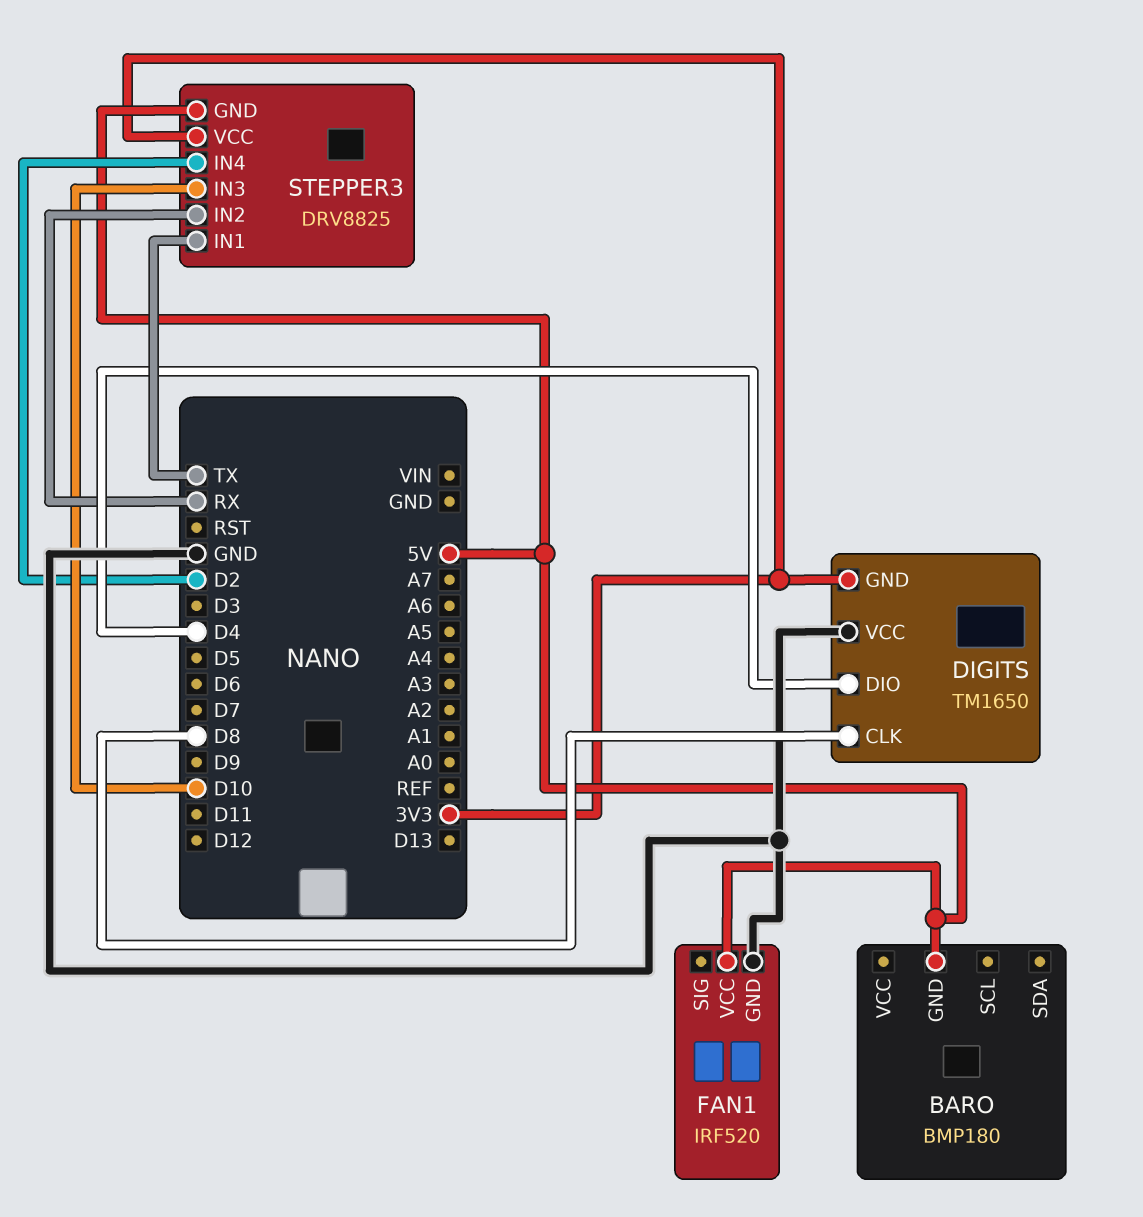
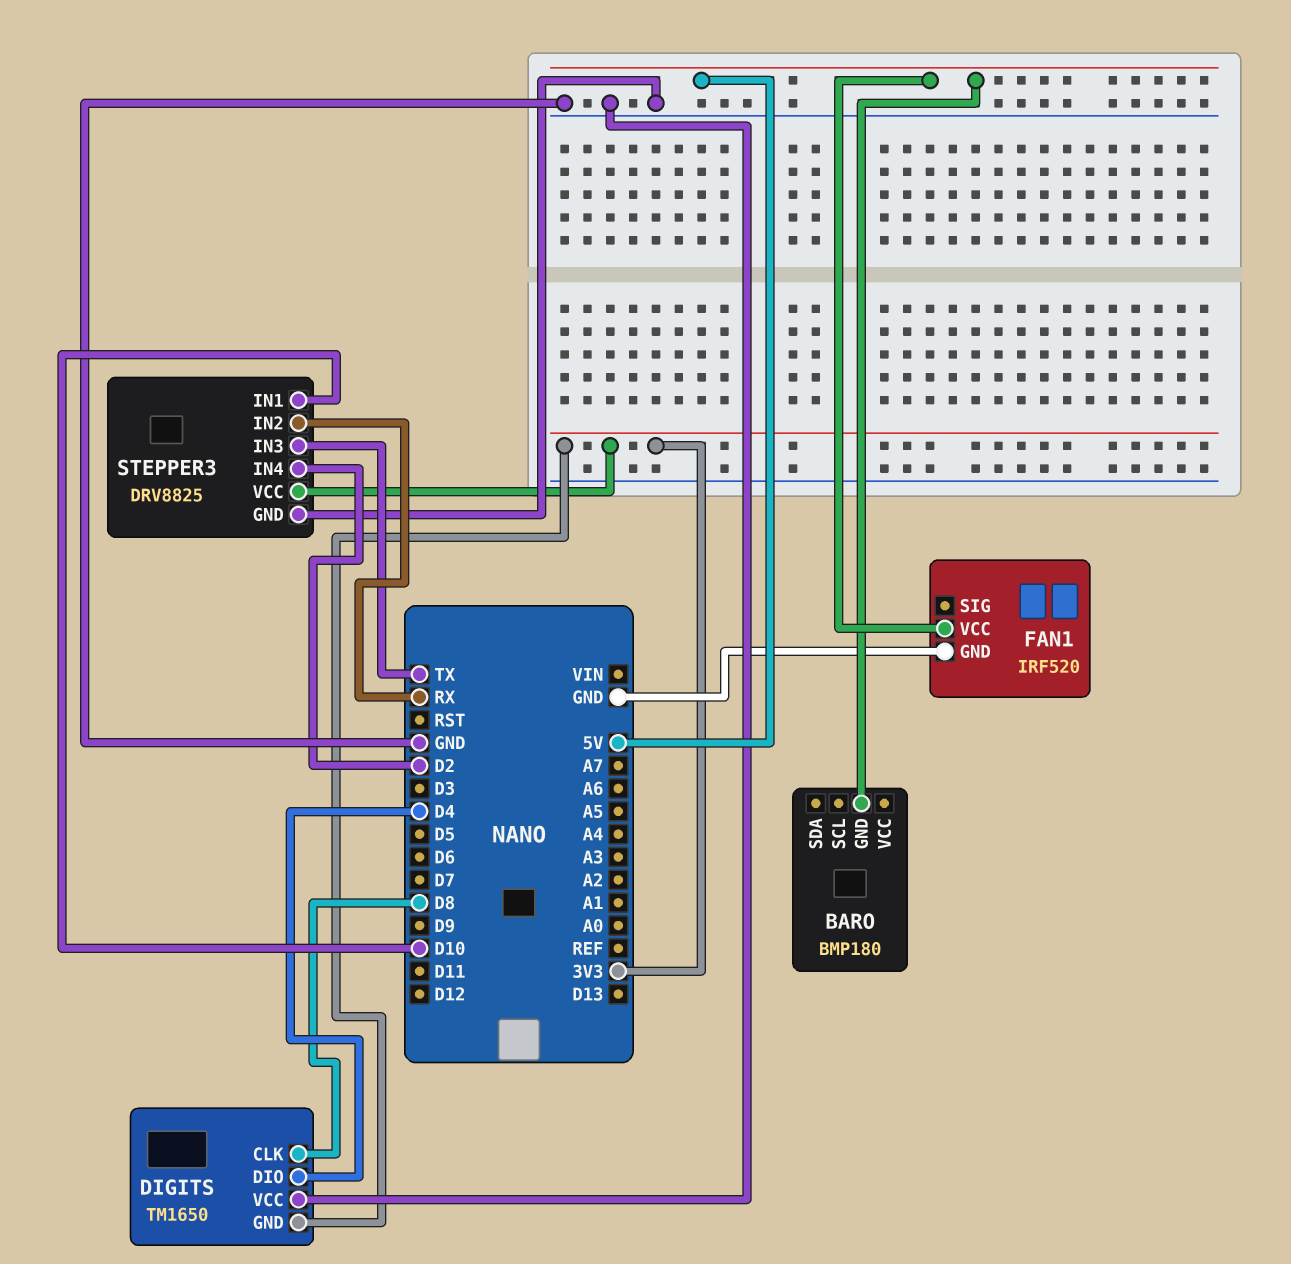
STEPPER3 pin GND: 5V -> GND
STEPPER3 pin IN1: TX -> D10
STEPPER3 pin IN3: D10 -> TX

